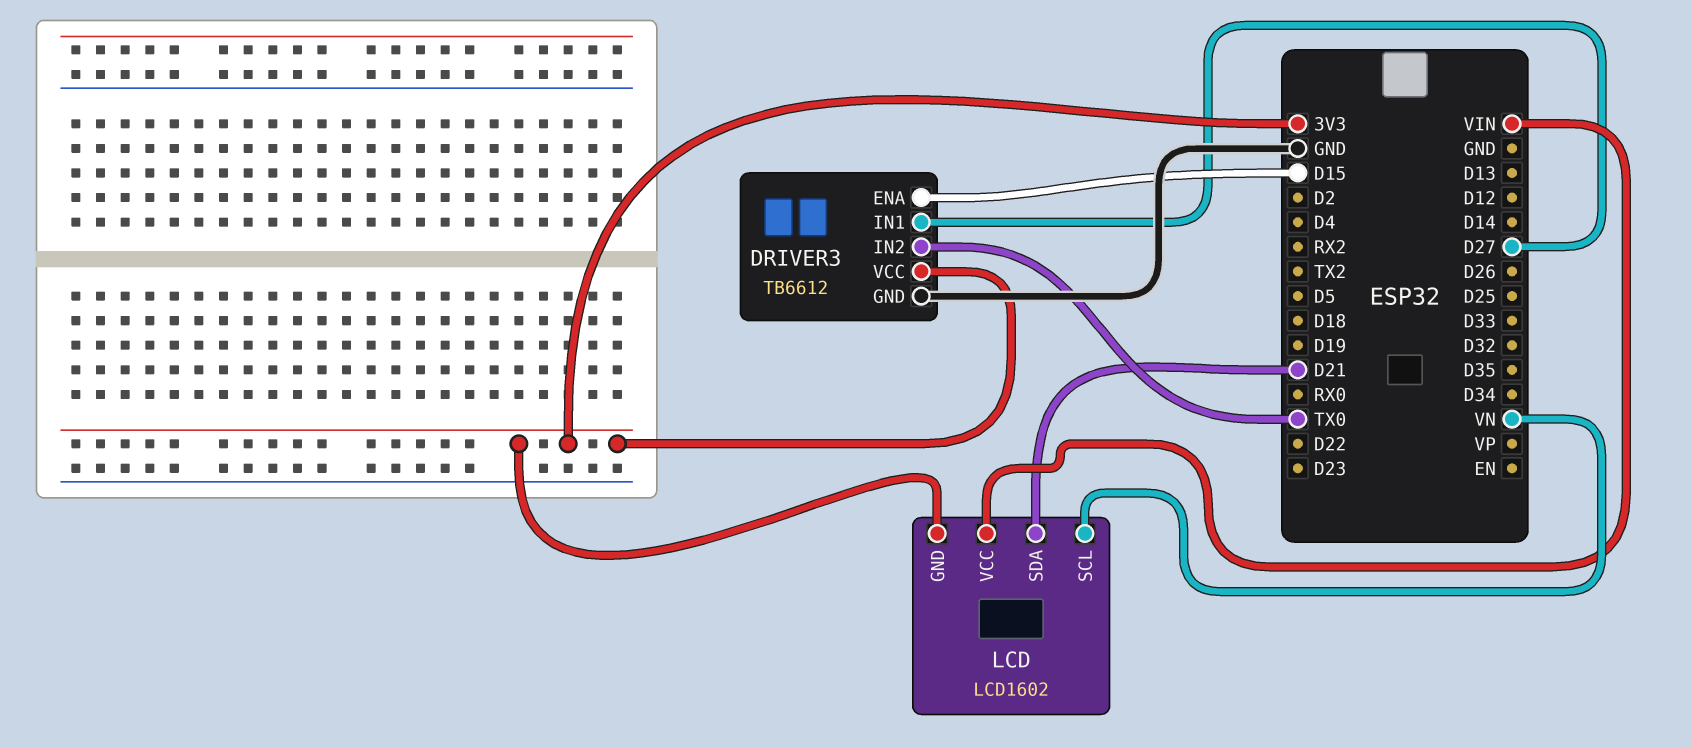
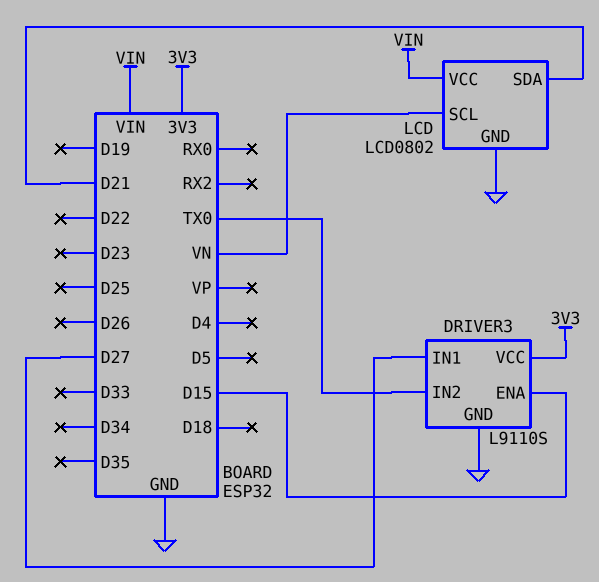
DRIVER3: TB6612 -> L9110S
LCD: LCD1602 -> LCD0802
LCD pin GND: 3V3 -> GND

